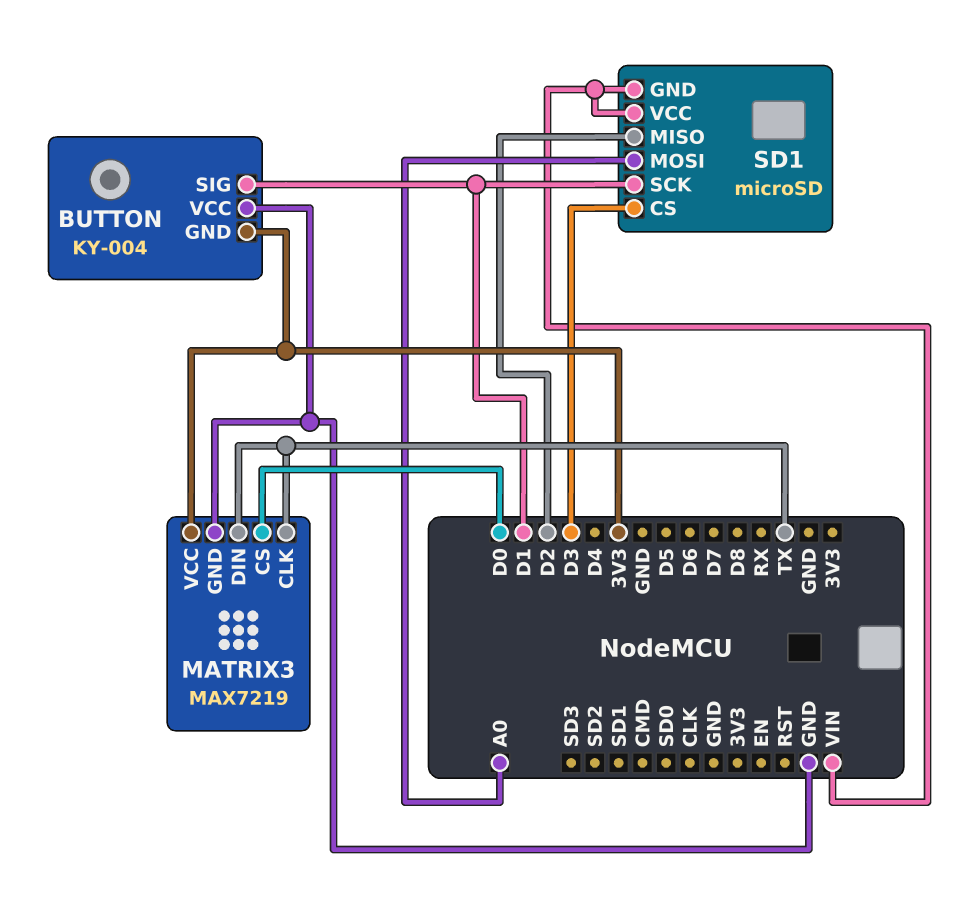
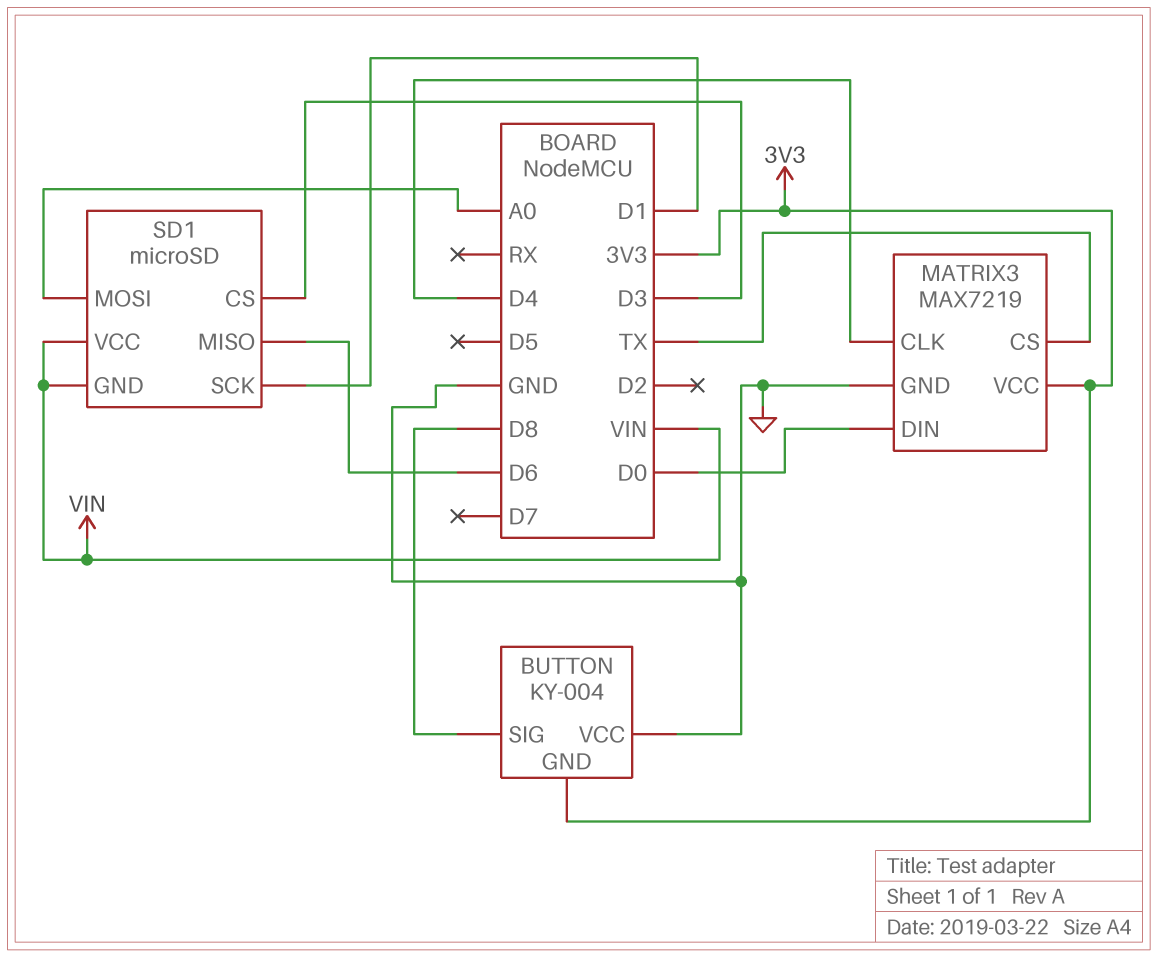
BUTTON pin SIG: D1 -> D8
MATRIX3 pin CLK: TX -> D4
MATRIX3 pin CS: D0 -> TX
MATRIX3 pin DIN: TX -> D0
SD1 pin MISO: D2 -> D6

